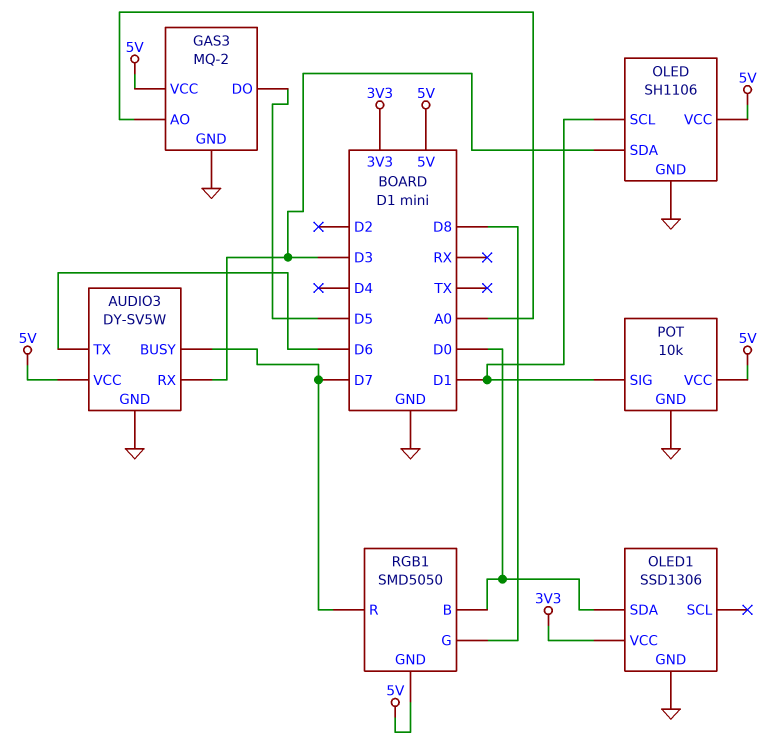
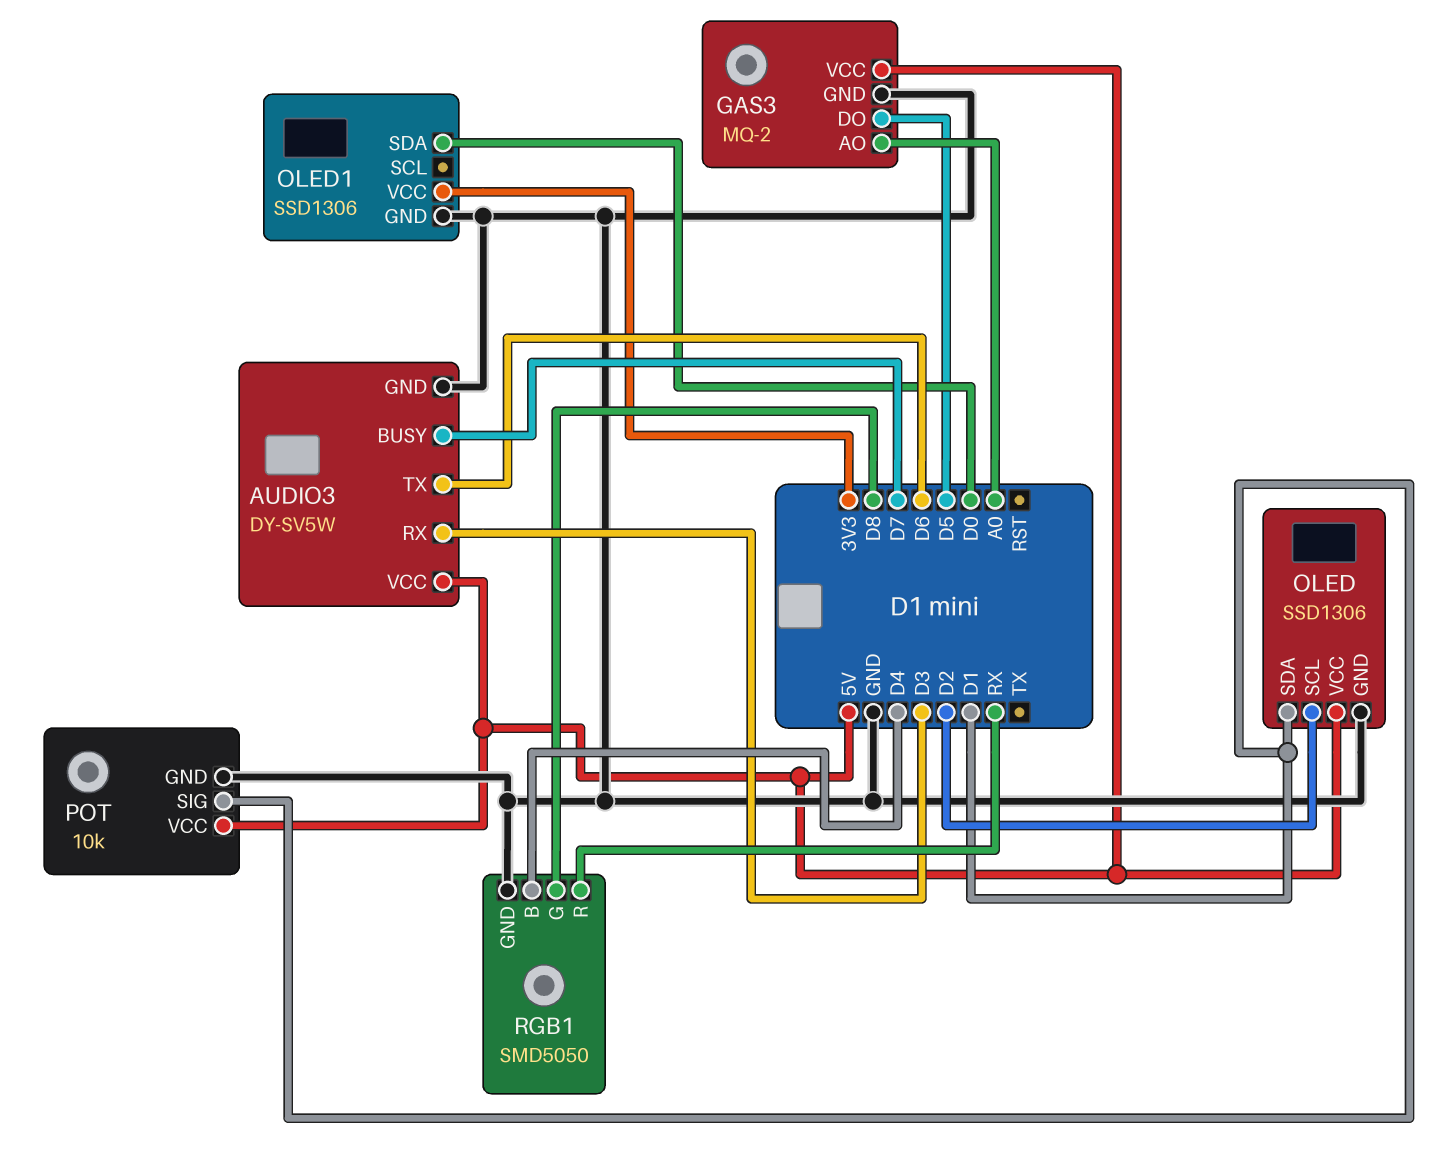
OLED: SH1106 -> SSD1306
OLED pin SCL: D1 -> D2
OLED pin SDA: D3 -> D1
RGB1 pin B: D0 -> D4
RGB1 pin GND: 5V -> GND
RGB1 pin R: D7 -> RX

